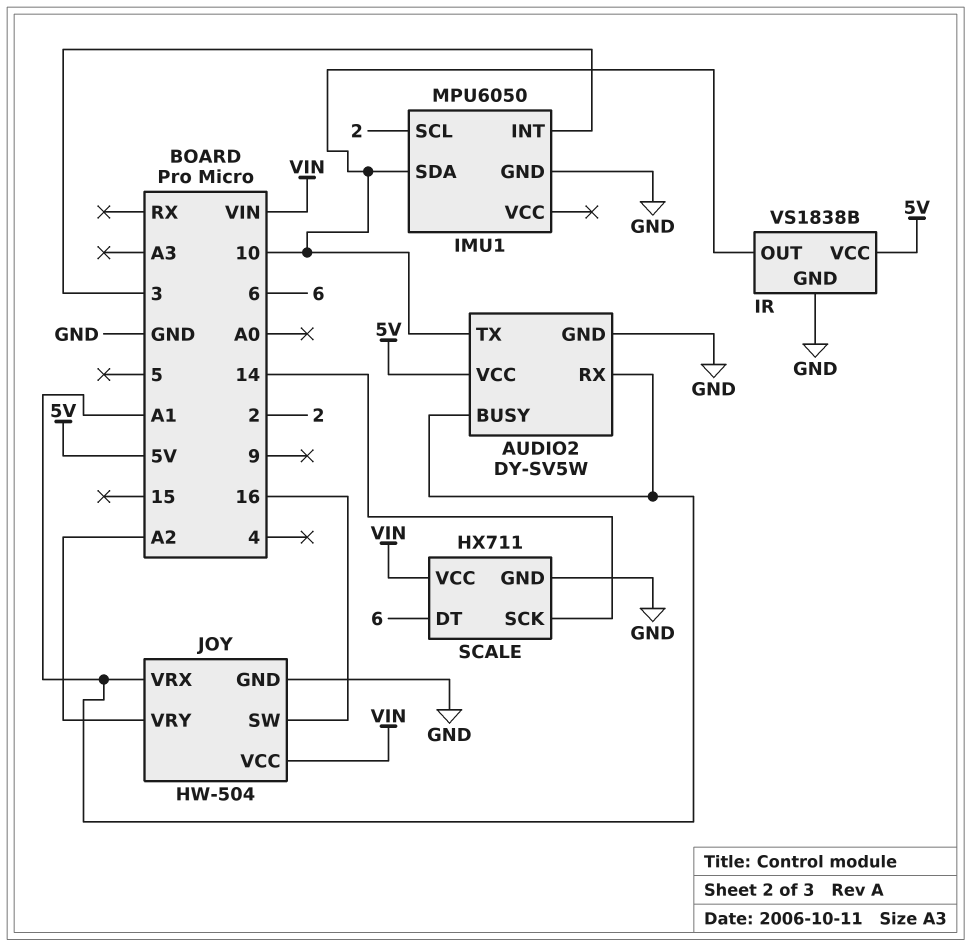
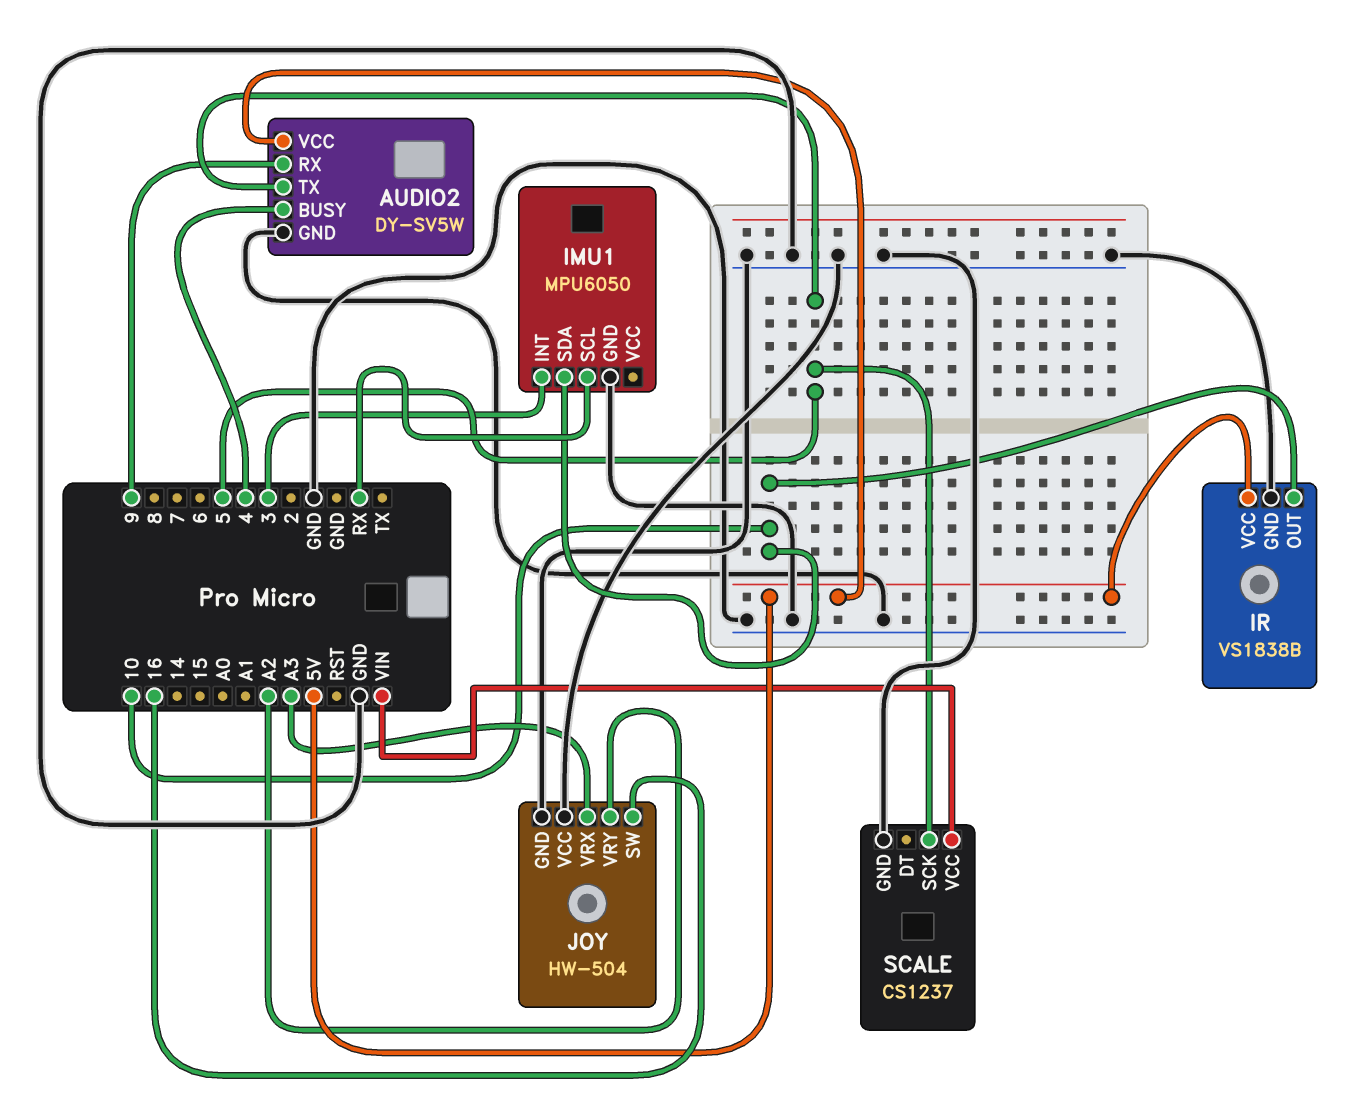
AUDIO2 pin BUSY: A1 -> 4
AUDIO2 pin RX: A1 -> 9
AUDIO2 pin TX: 10 -> 5
IMU1 pin SCL: 2 -> RX
JOY pin VCC: VIN -> GND
JOY pin VRX: A1 -> A3
SCALE: HX711 -> CS1237
SCALE pin DT: 6 -> none
SCALE pin SCK: 14 -> 5

